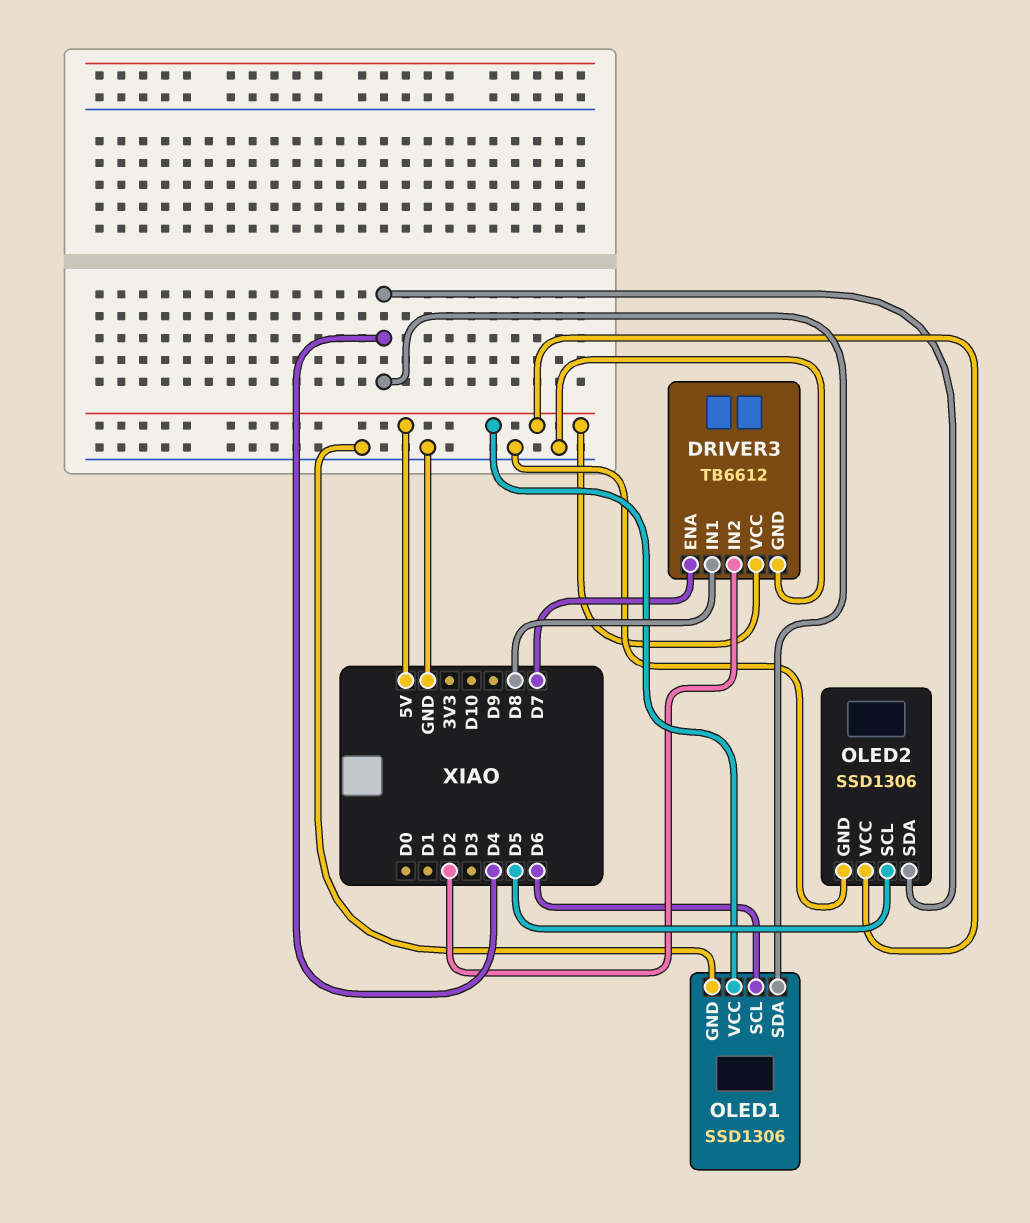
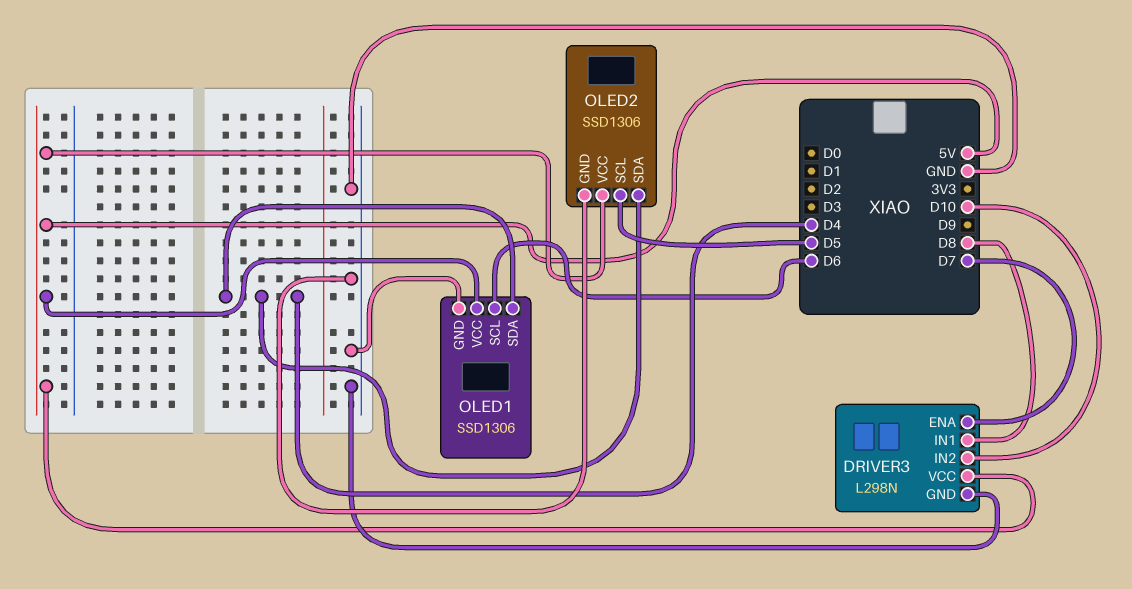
DRIVER3: TB6612 -> L298N
DRIVER3 pin IN2: D2 -> D10

